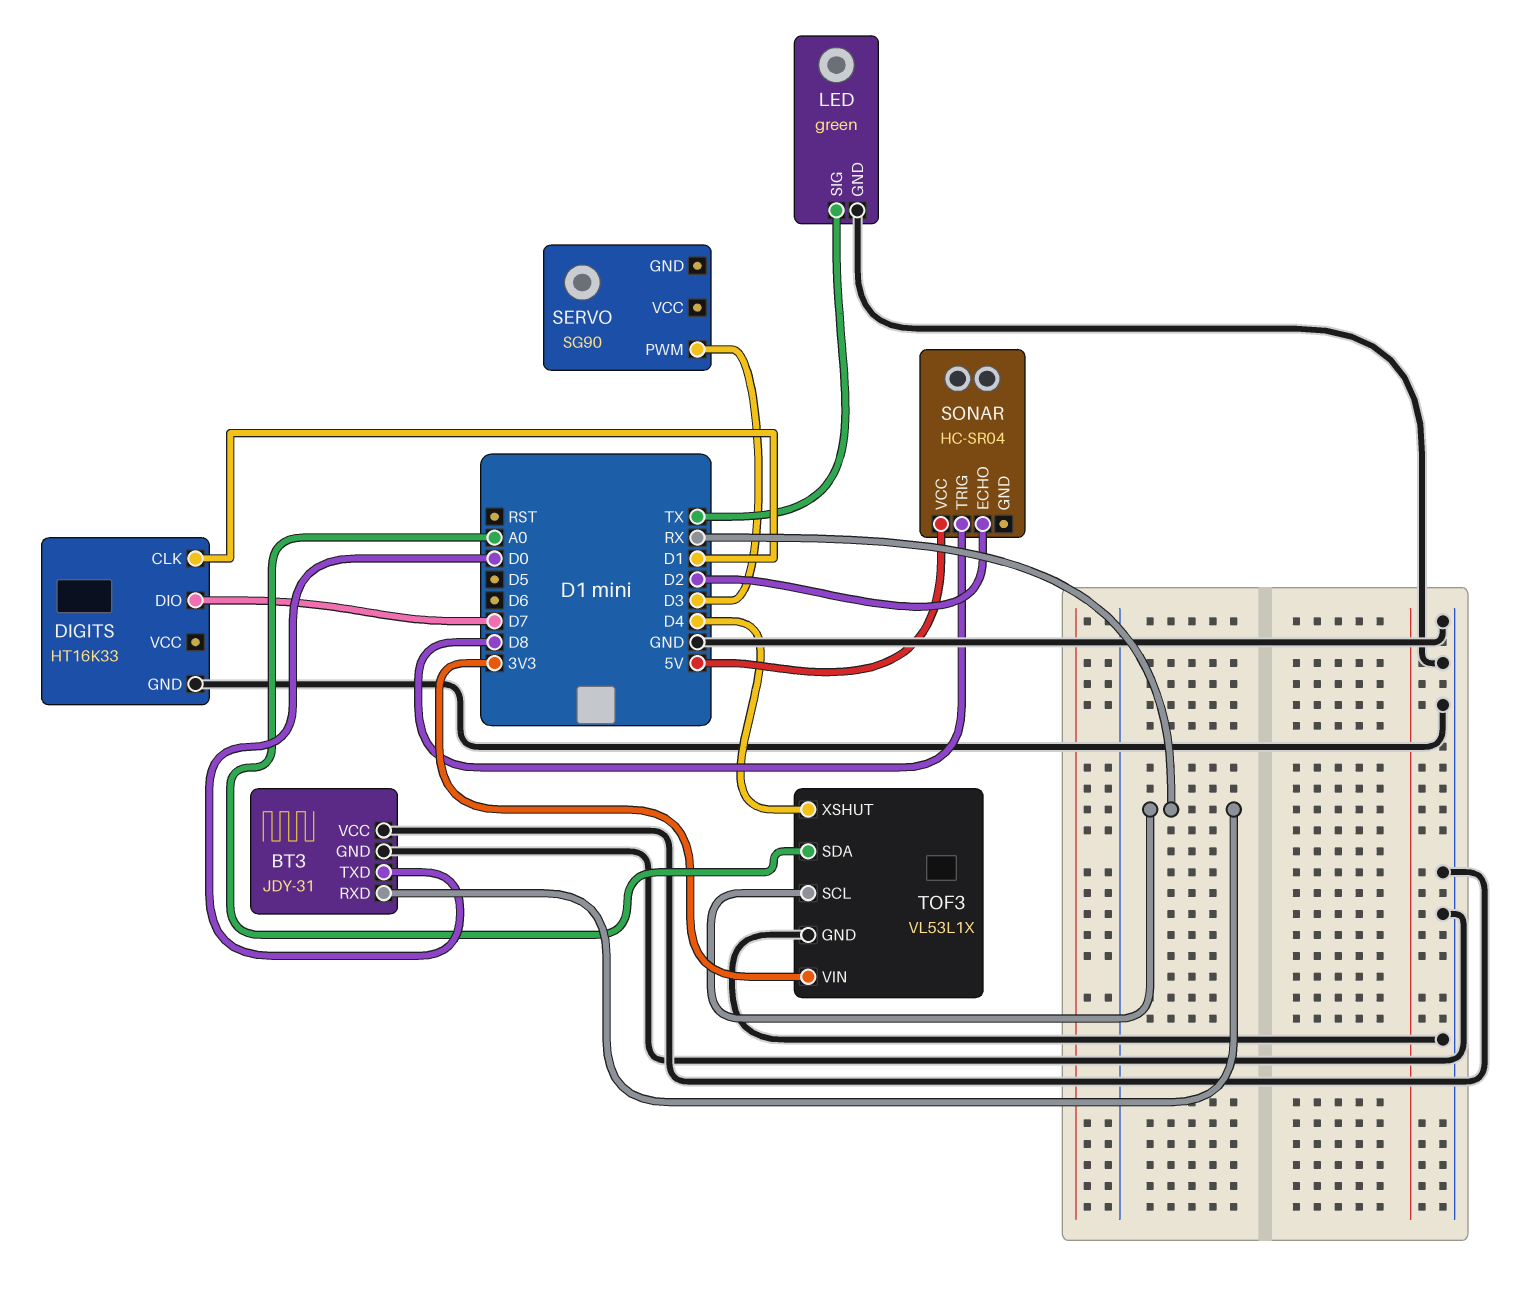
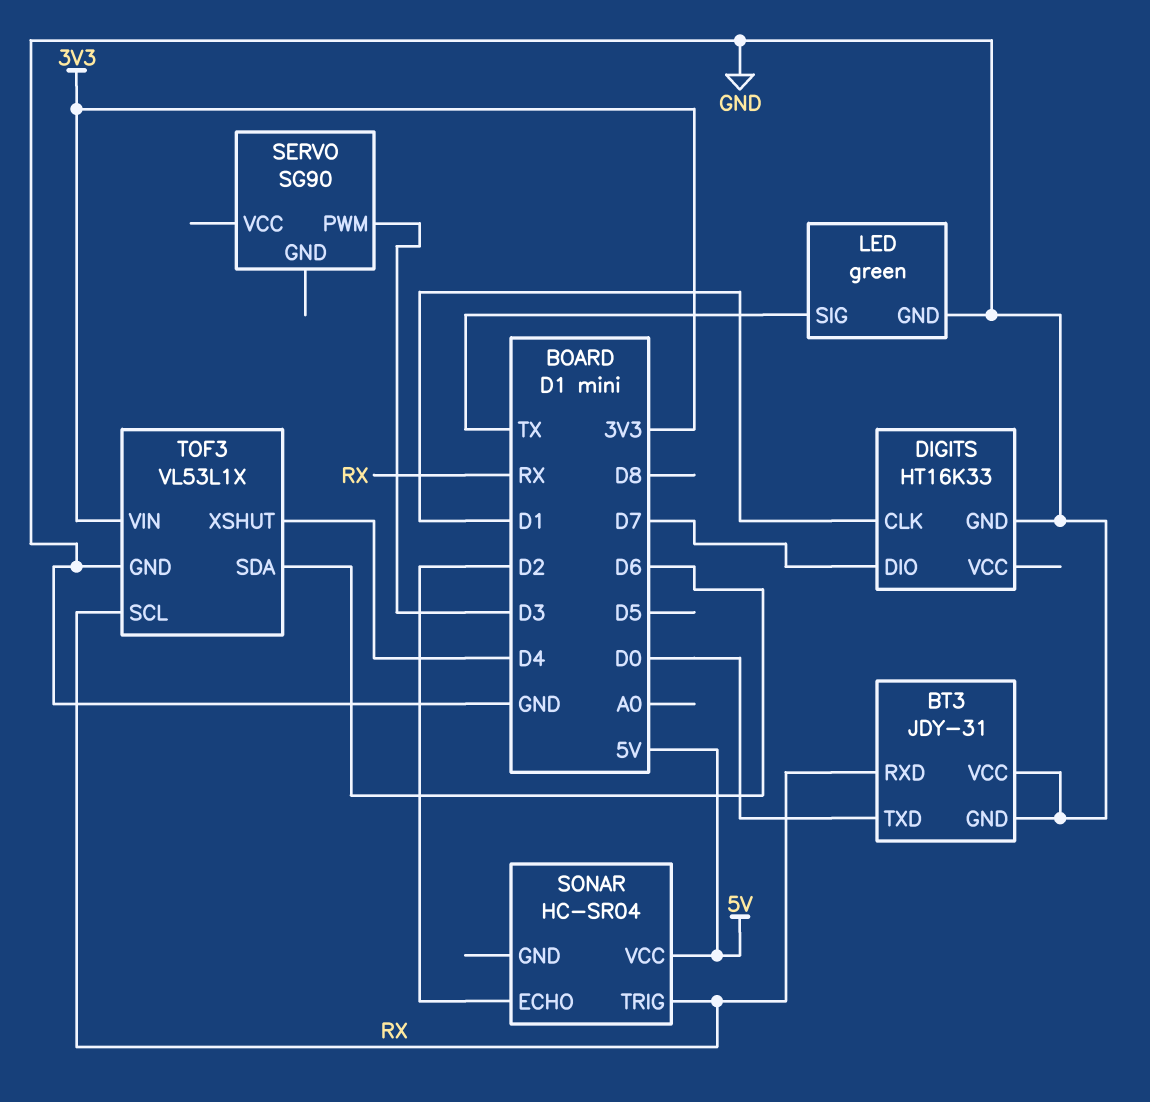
SONAR pin TRIG: D8 -> RX
TOF3 pin SDA: A0 -> D6

